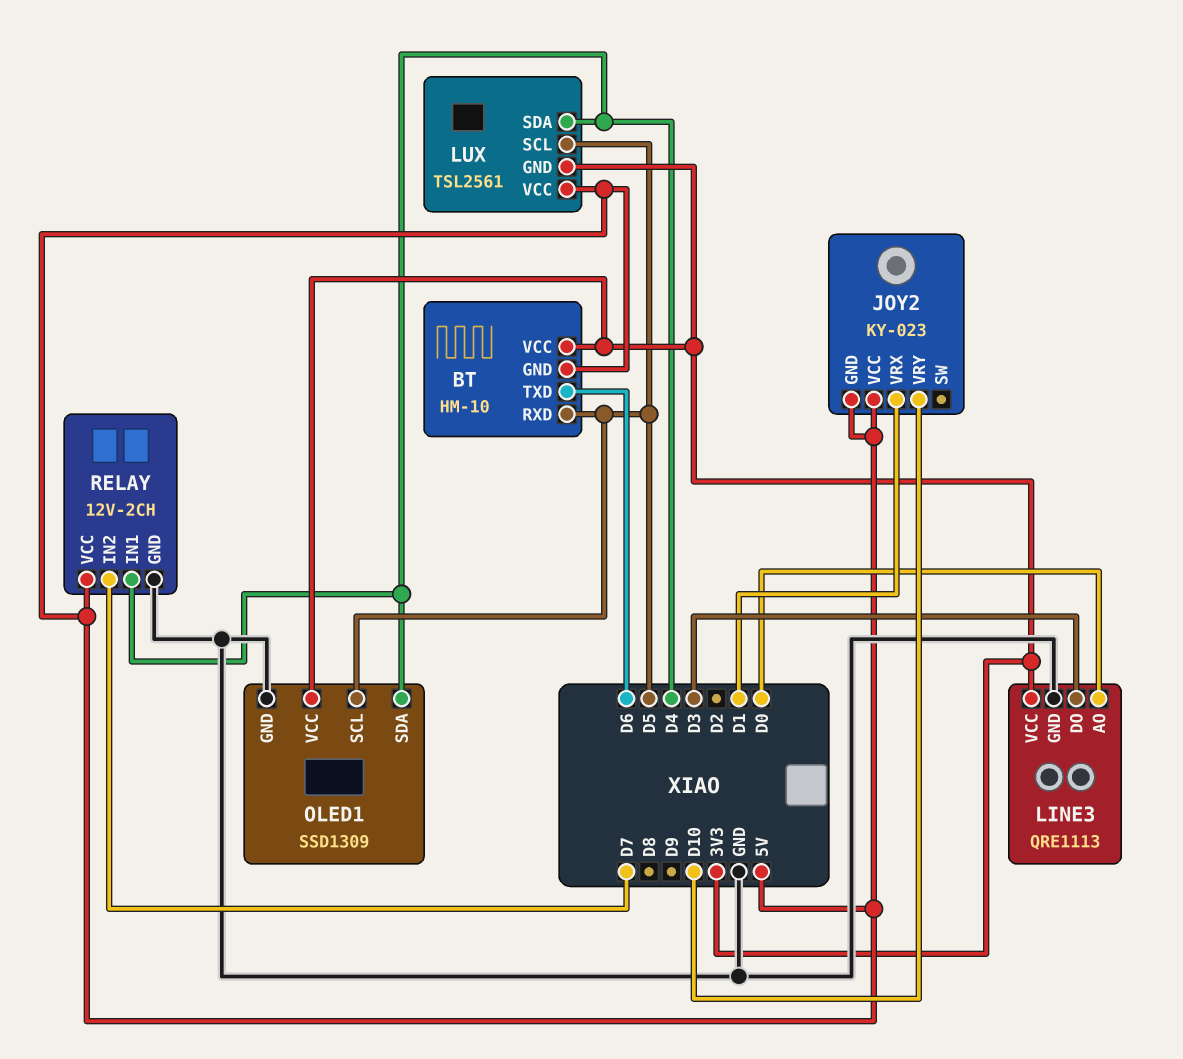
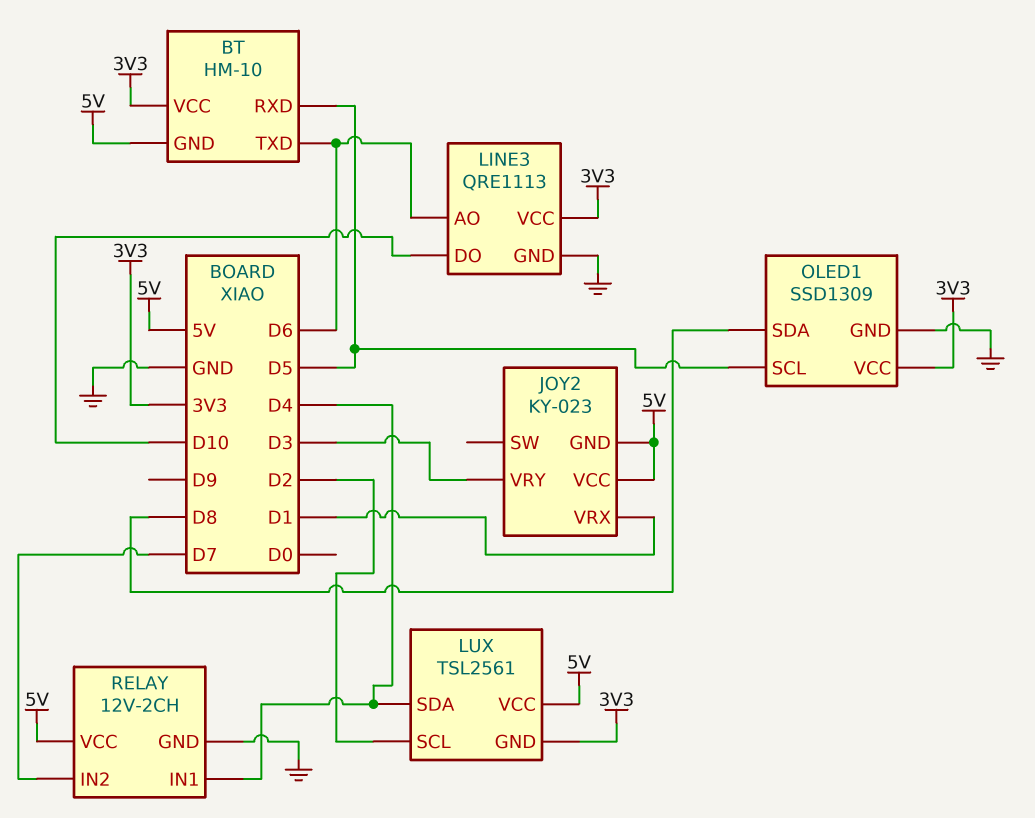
JOY2 pin VRY: D10 -> D3
LINE3 pin AO: D0 -> D6
LINE3 pin DO: D3 -> D10
LUX pin SCL: D5 -> D2
OLED1 pin SDA: D4 -> D8

